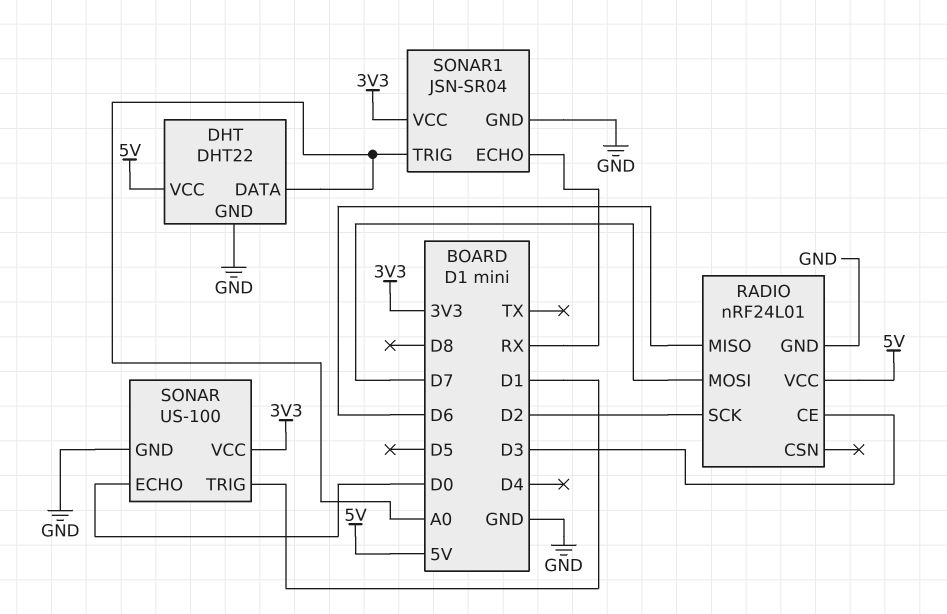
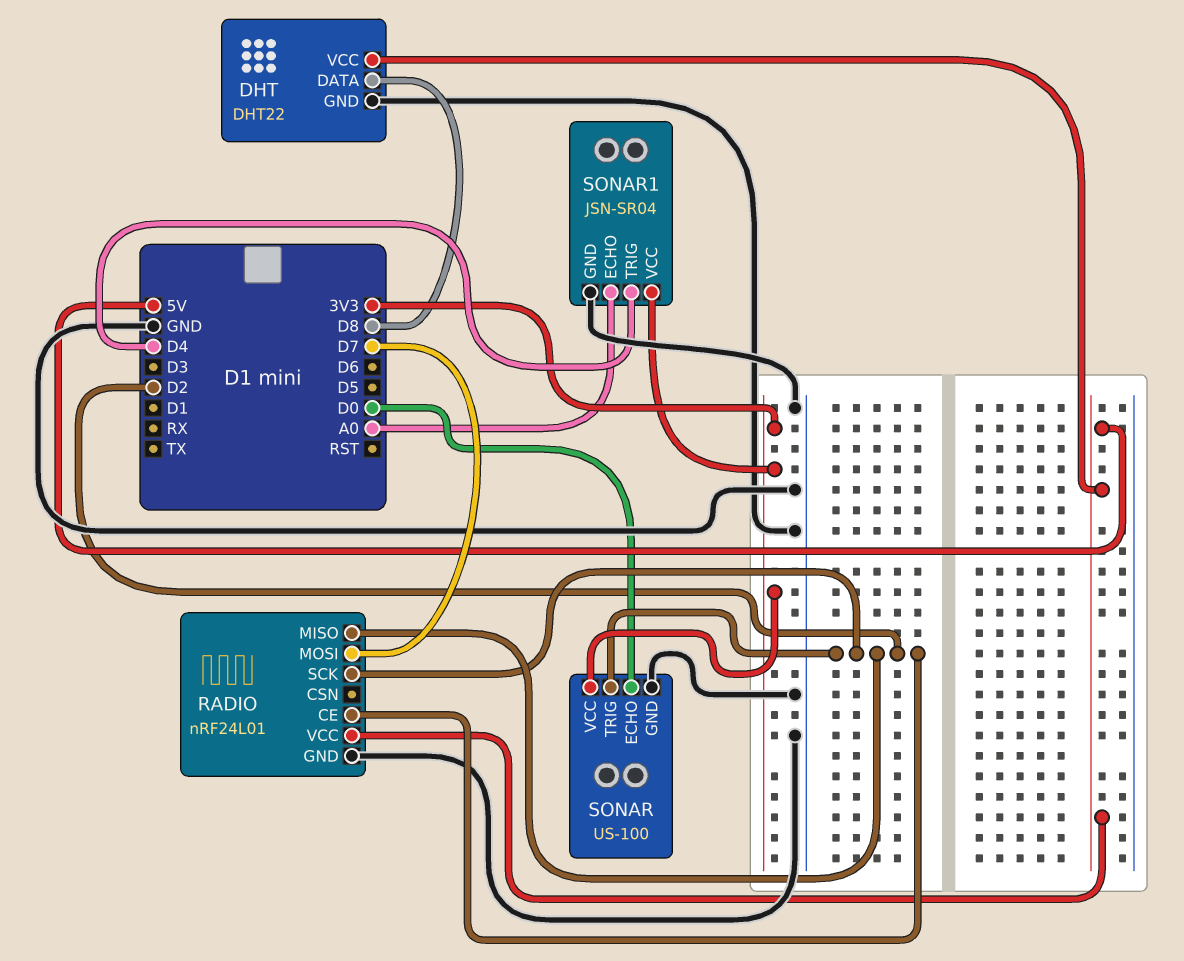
DHT pin DATA: A0 -> D8
RADIO pin CE: D3 -> D2
RADIO pin MISO: D6 -> D2
SONAR pin TRIG: D1 -> D2
SONAR1 pin ECHO: RX -> A0
SONAR1 pin TRIG: A0 -> D4

